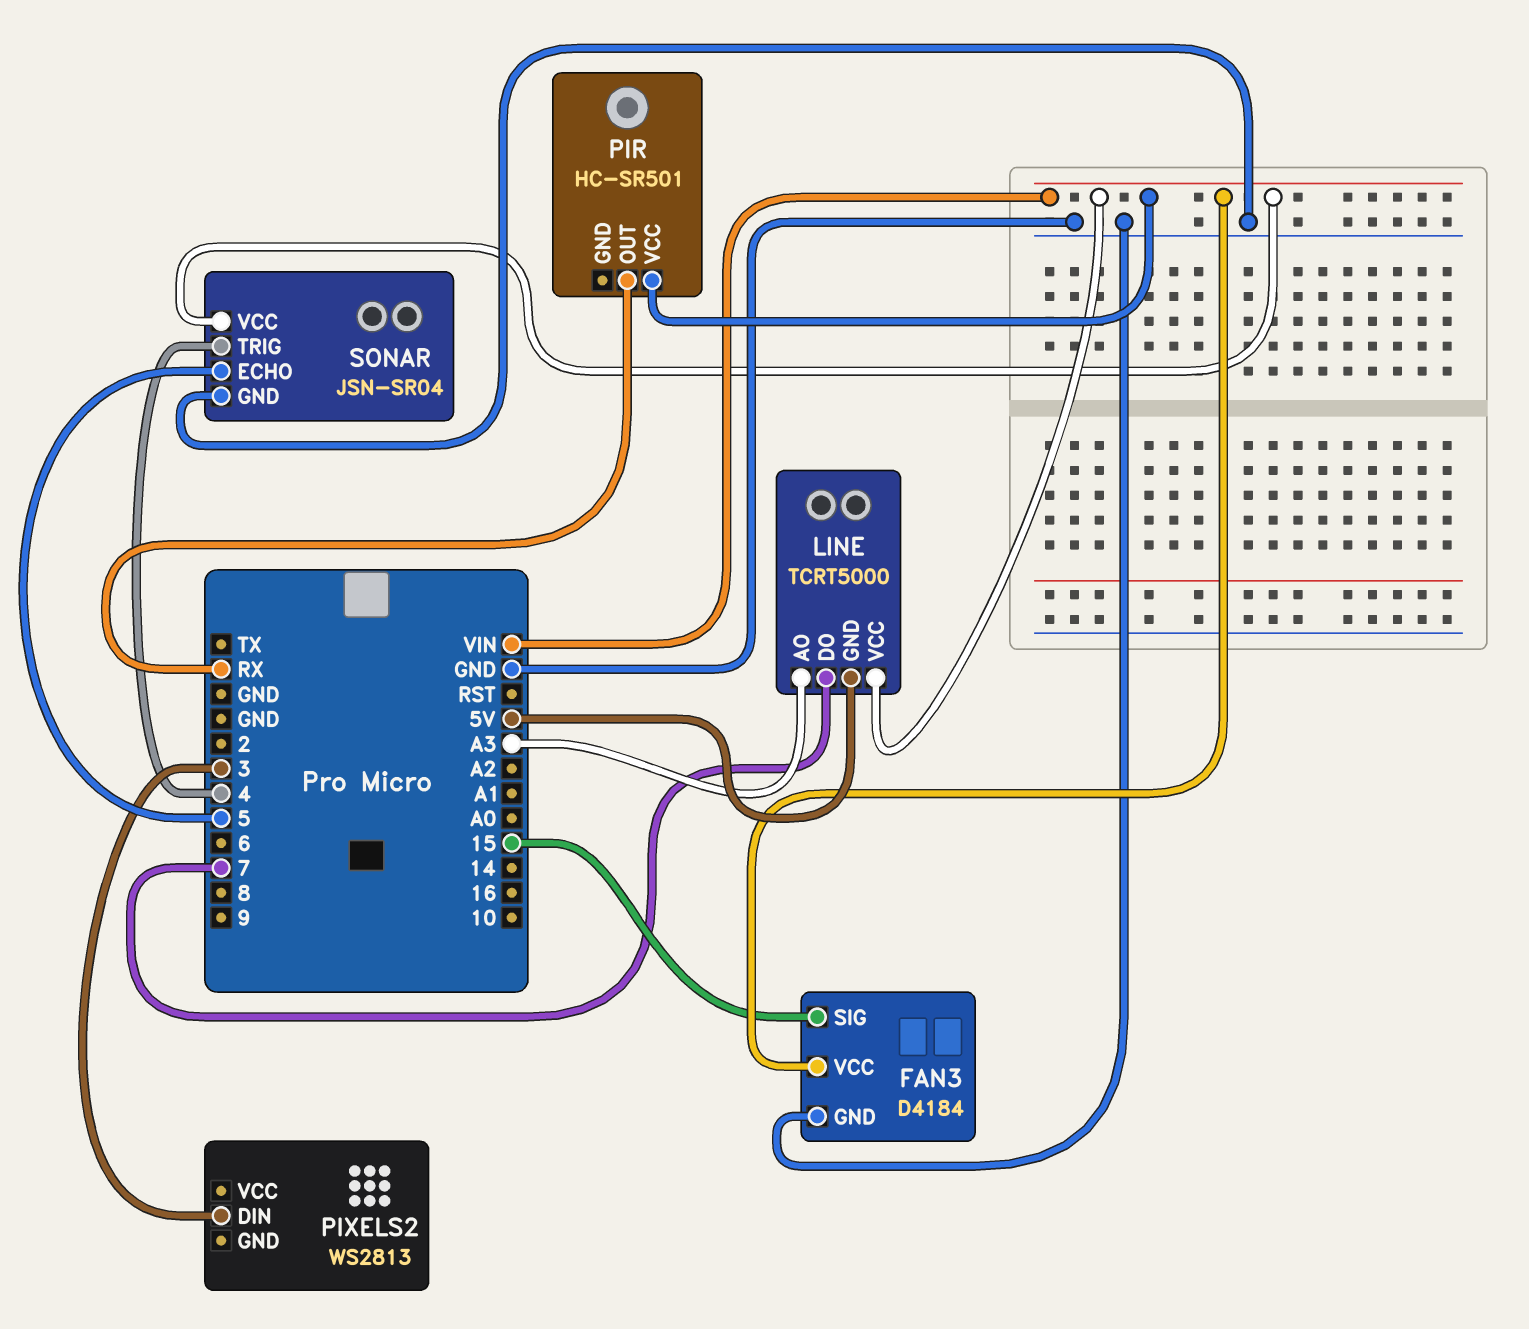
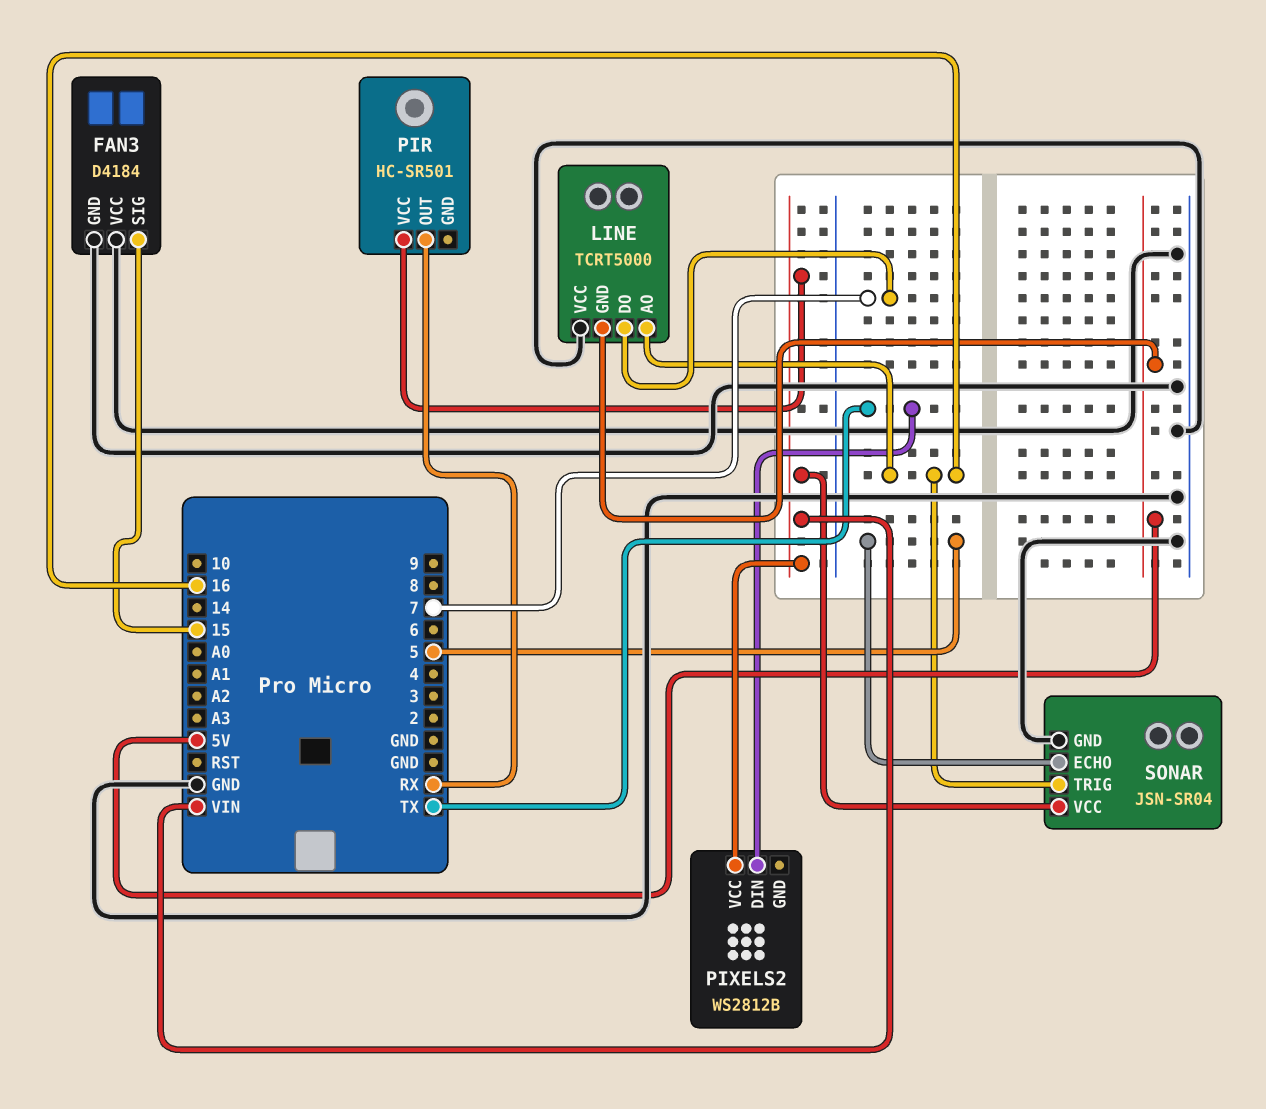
FAN3 pin VCC: VIN -> GND
LINE pin AO: A3 -> 16
LINE pin VCC: VIN -> GND
PIXELS2: WS2813 -> WS2812B
PIXELS2 pin DIN: 3 -> TX
PIXELS2 pin VCC: none -> VIN
SONAR pin TRIG: 4 -> 16

